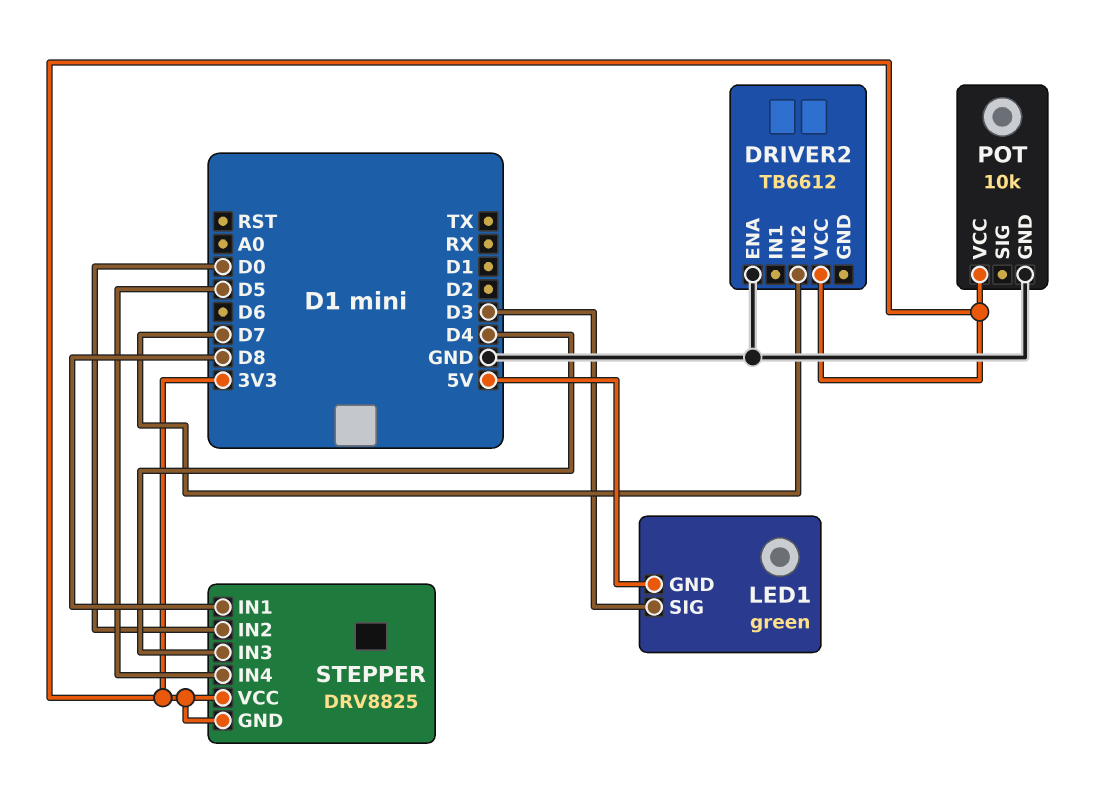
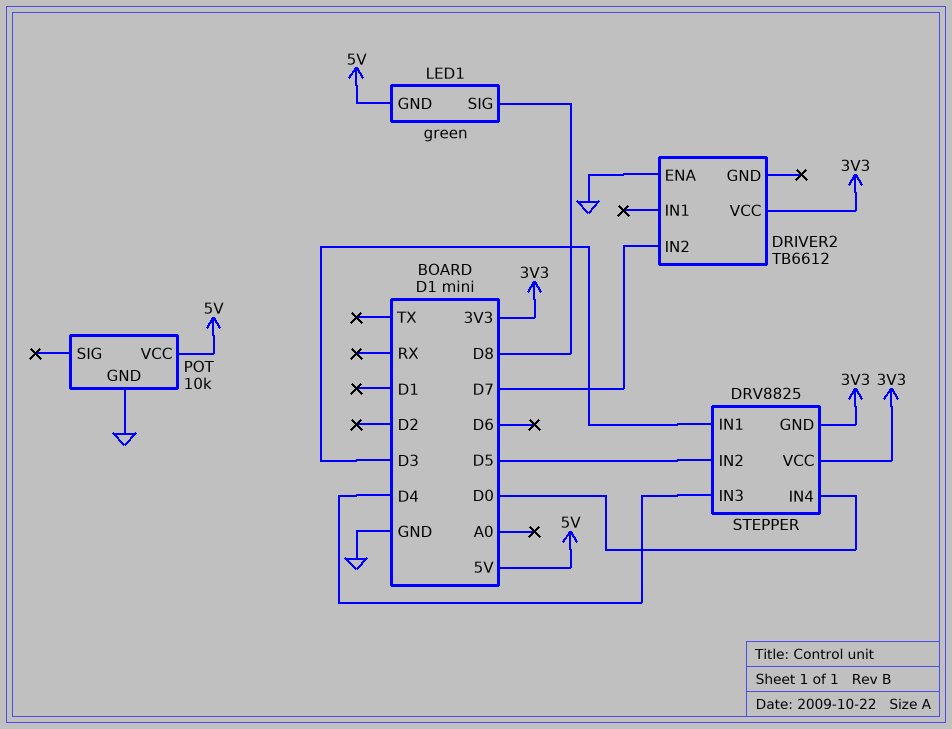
LED1 pin SIG: D3 -> D8
POT pin VCC: 3V3 -> 5V
STEPPER pin IN1: D8 -> D3
STEPPER pin IN2: D0 -> D5
STEPPER pin IN4: D5 -> D0

